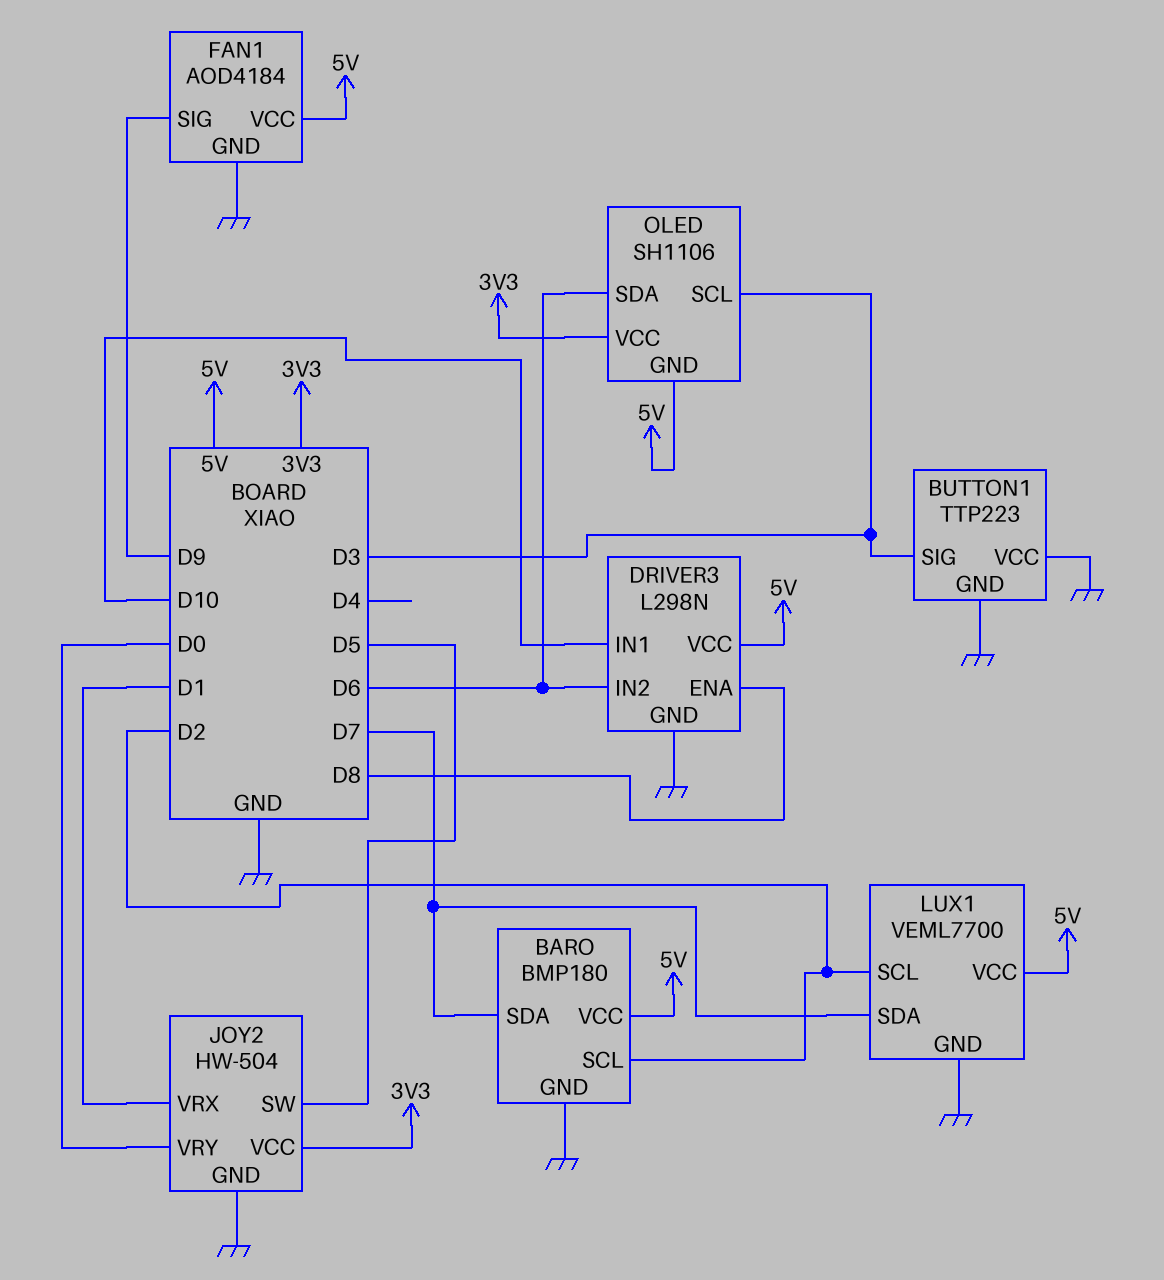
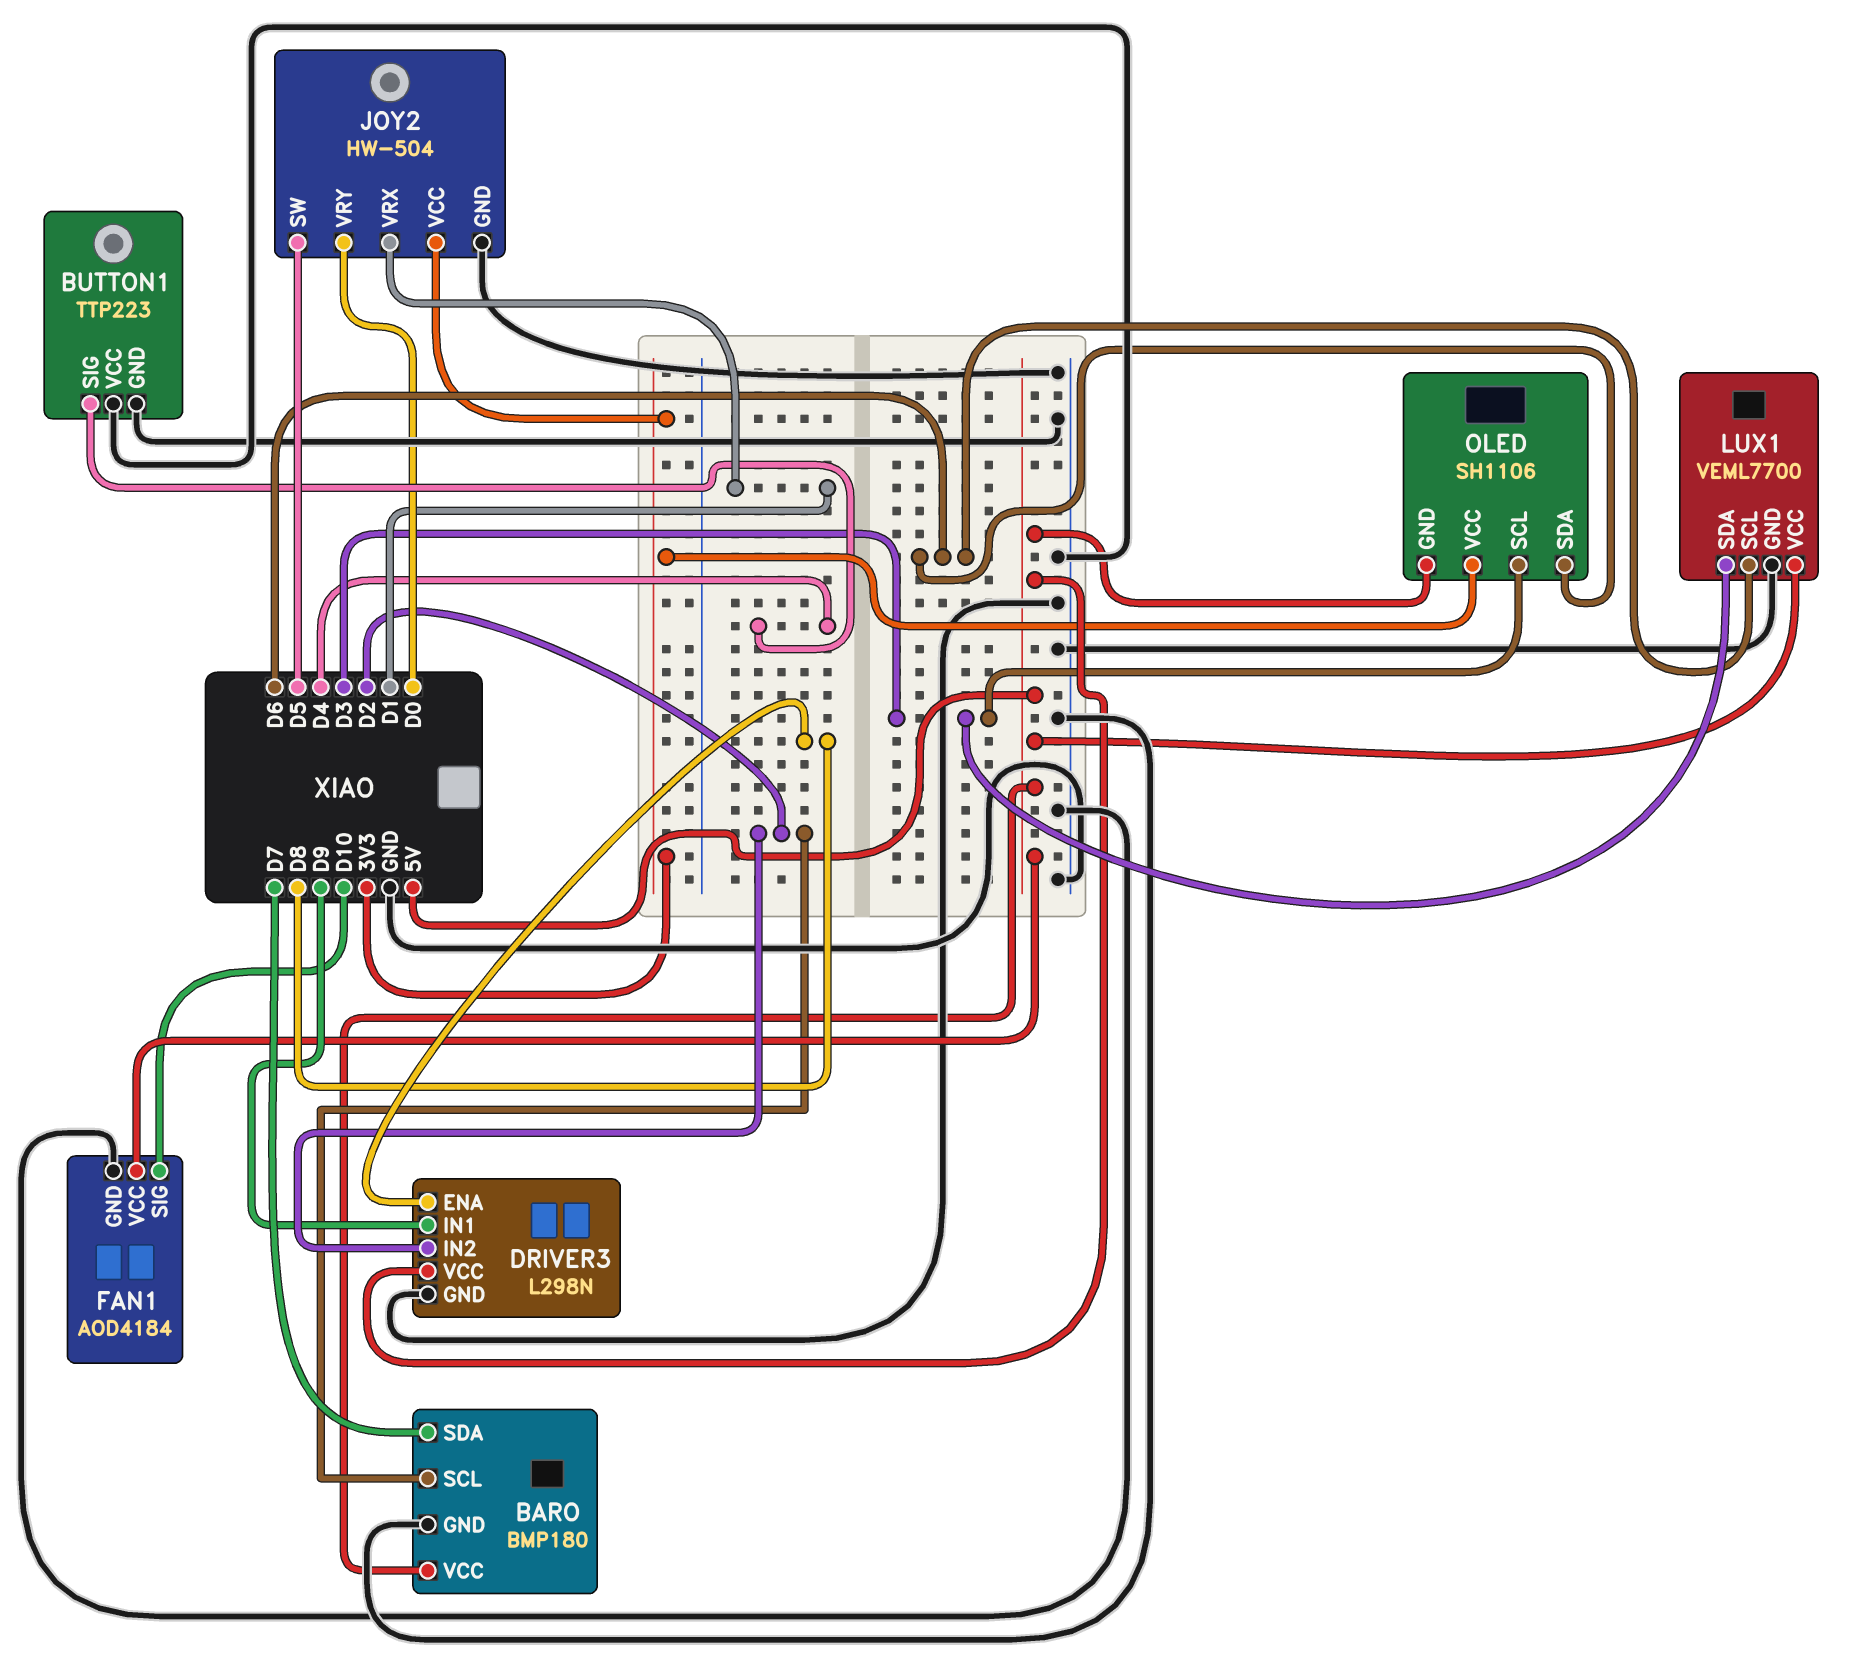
BUTTON1 pin SIG: D3 -> D4
DRIVER3 pin IN1: D10 -> D9
DRIVER3 pin IN2: D6 -> D2
FAN1 pin SIG: D9 -> D10
LUX1 pin SCL: D2 -> D6
LUX1 pin SDA: D7 -> D3

